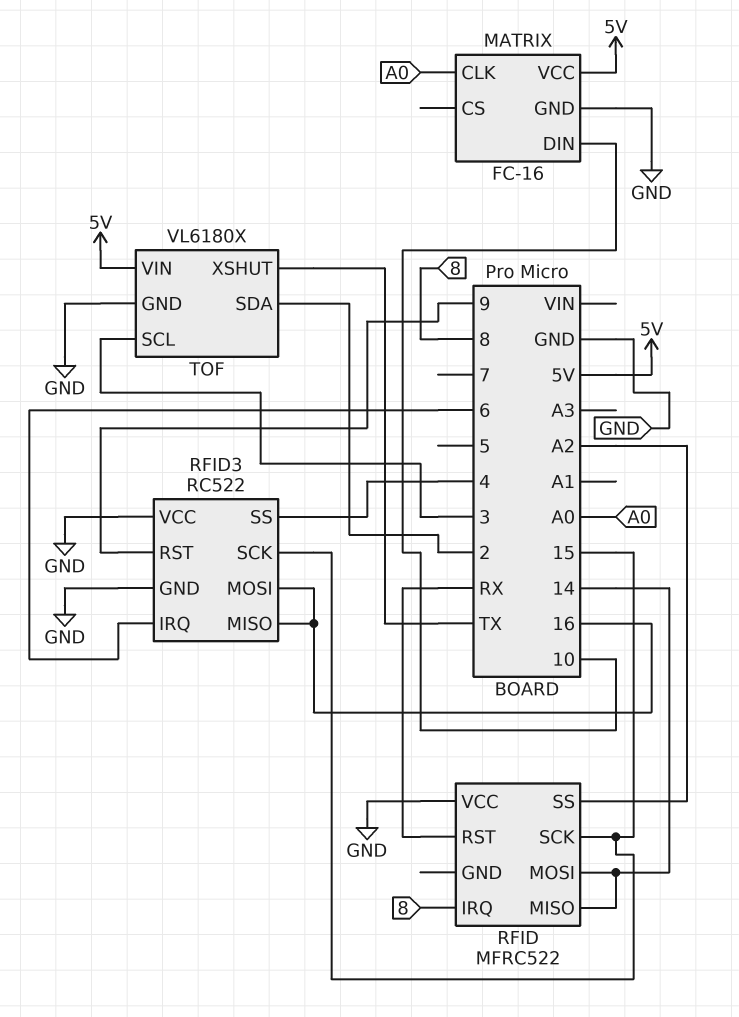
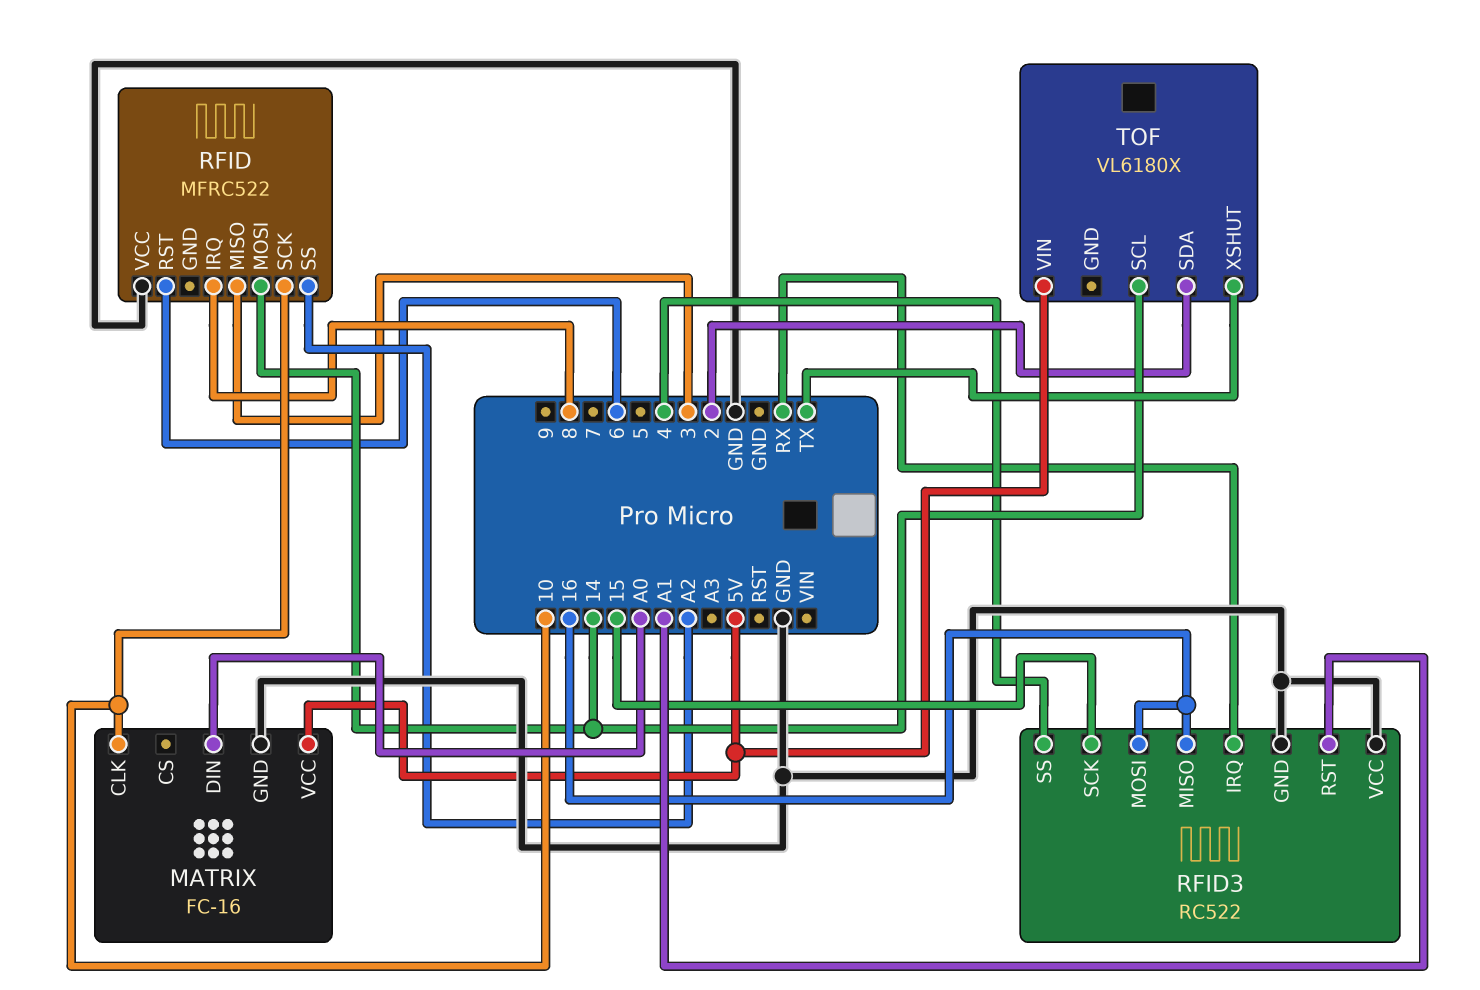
MATRIX pin CLK: A0 -> 10
MATRIX pin DIN: 10 -> A0
RFID pin MISO: 14 -> 3
RFID pin RST: RX -> 6
RFID pin SCK: 15 -> 10
RFID3 pin IRQ: 6 -> RX
RFID3 pin RST: 9 -> A1
TOF pin GND: GND -> none
TOF pin SCL: 3 -> 14

